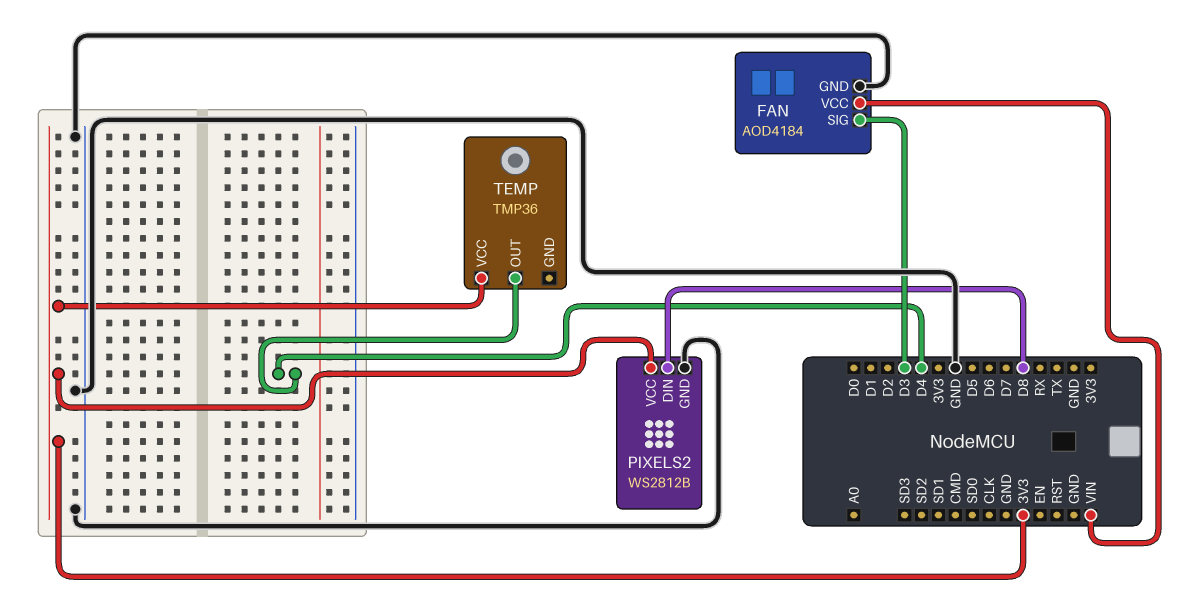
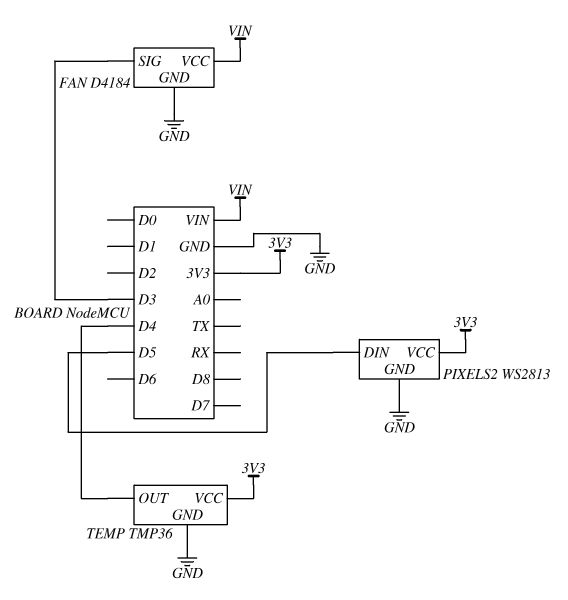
FAN: AOD4184 -> D4184
PIXELS2: WS2812B -> WS2813
PIXELS2 pin DIN: D8 -> D5
TEMP pin GND: none -> GND

